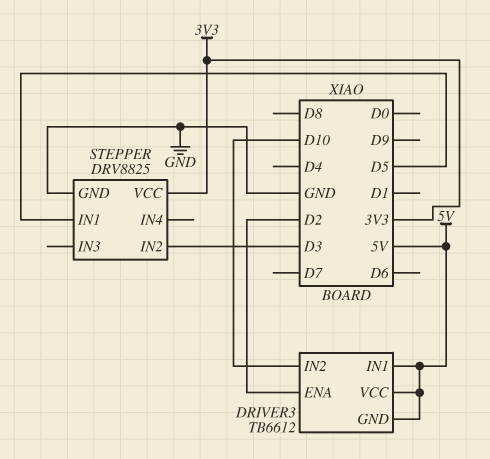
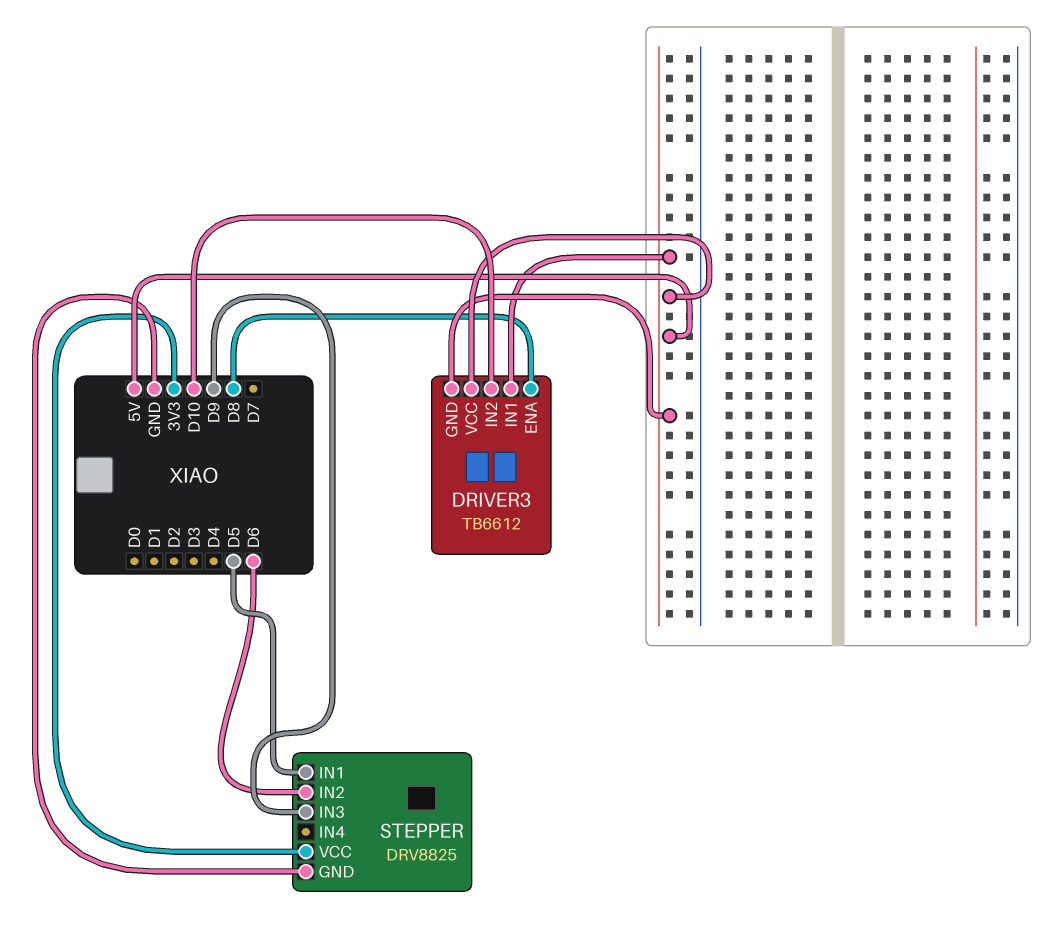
DRIVER3 pin ENA: D2 -> D8
STEPPER pin IN2: D3 -> D6
STEPPER pin IN3: none -> D9

